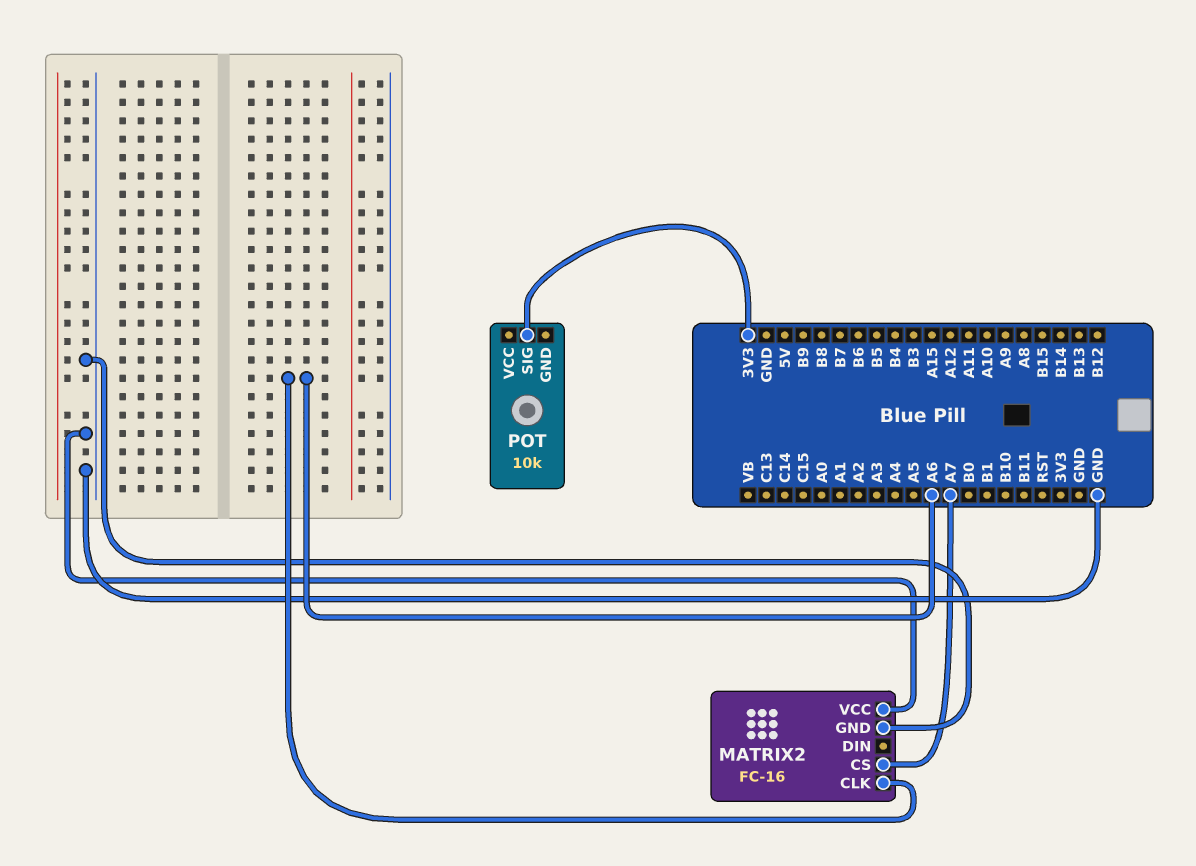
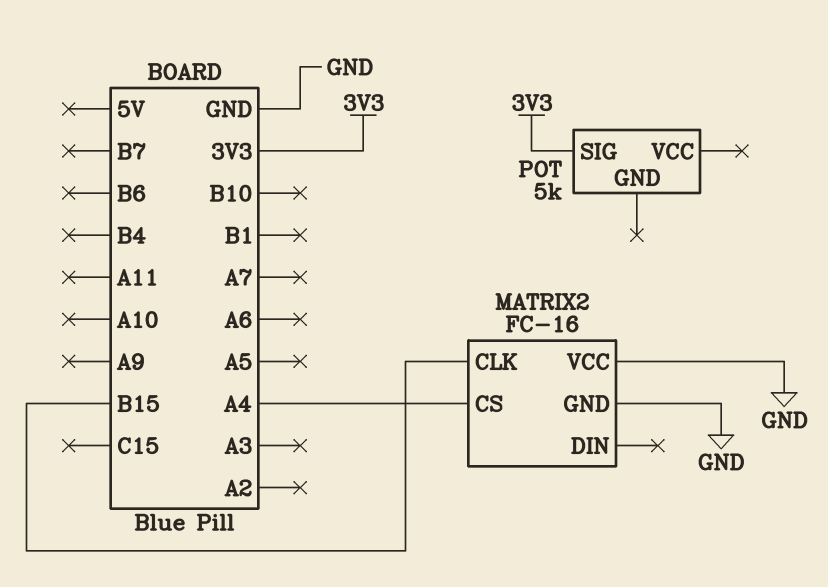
MATRIX2 pin CLK: A6 -> B15
MATRIX2 pin CS: A7 -> A4
POT: 10k -> 5k

